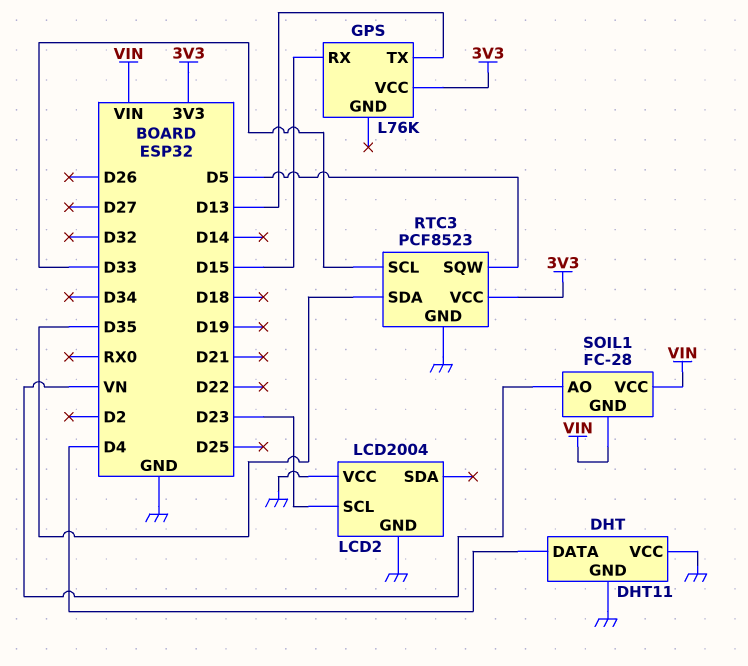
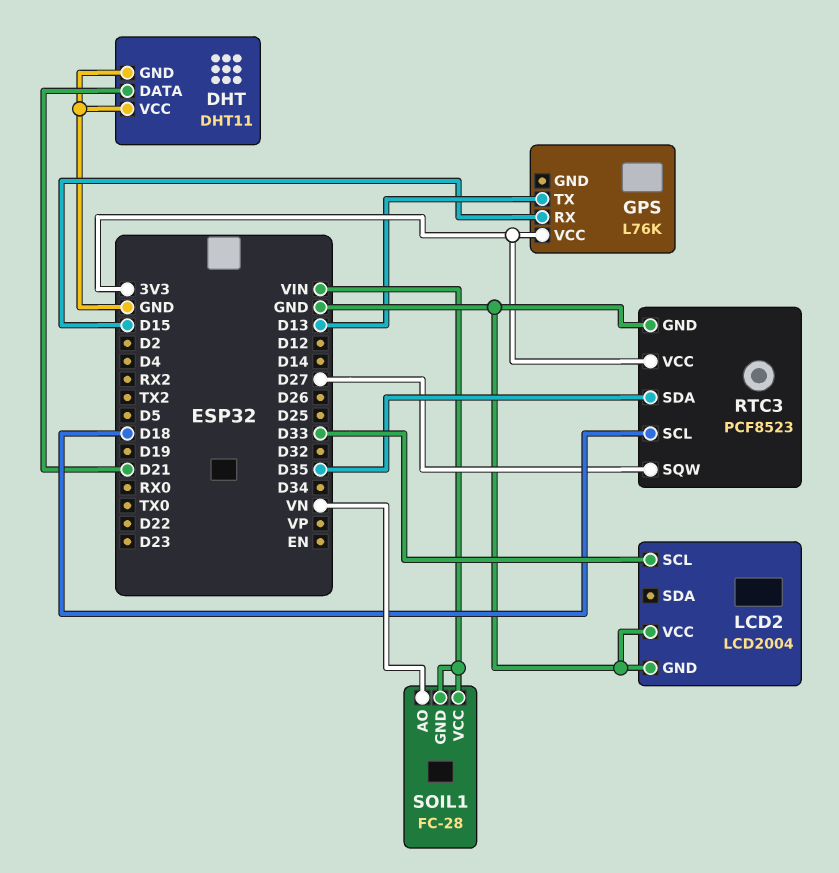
DHT pin DATA: D4 -> D21
LCD2 pin SCL: D23 -> D33
RTC3 pin SCL: D33 -> D18
RTC3 pin SQW: D5 -> D27

